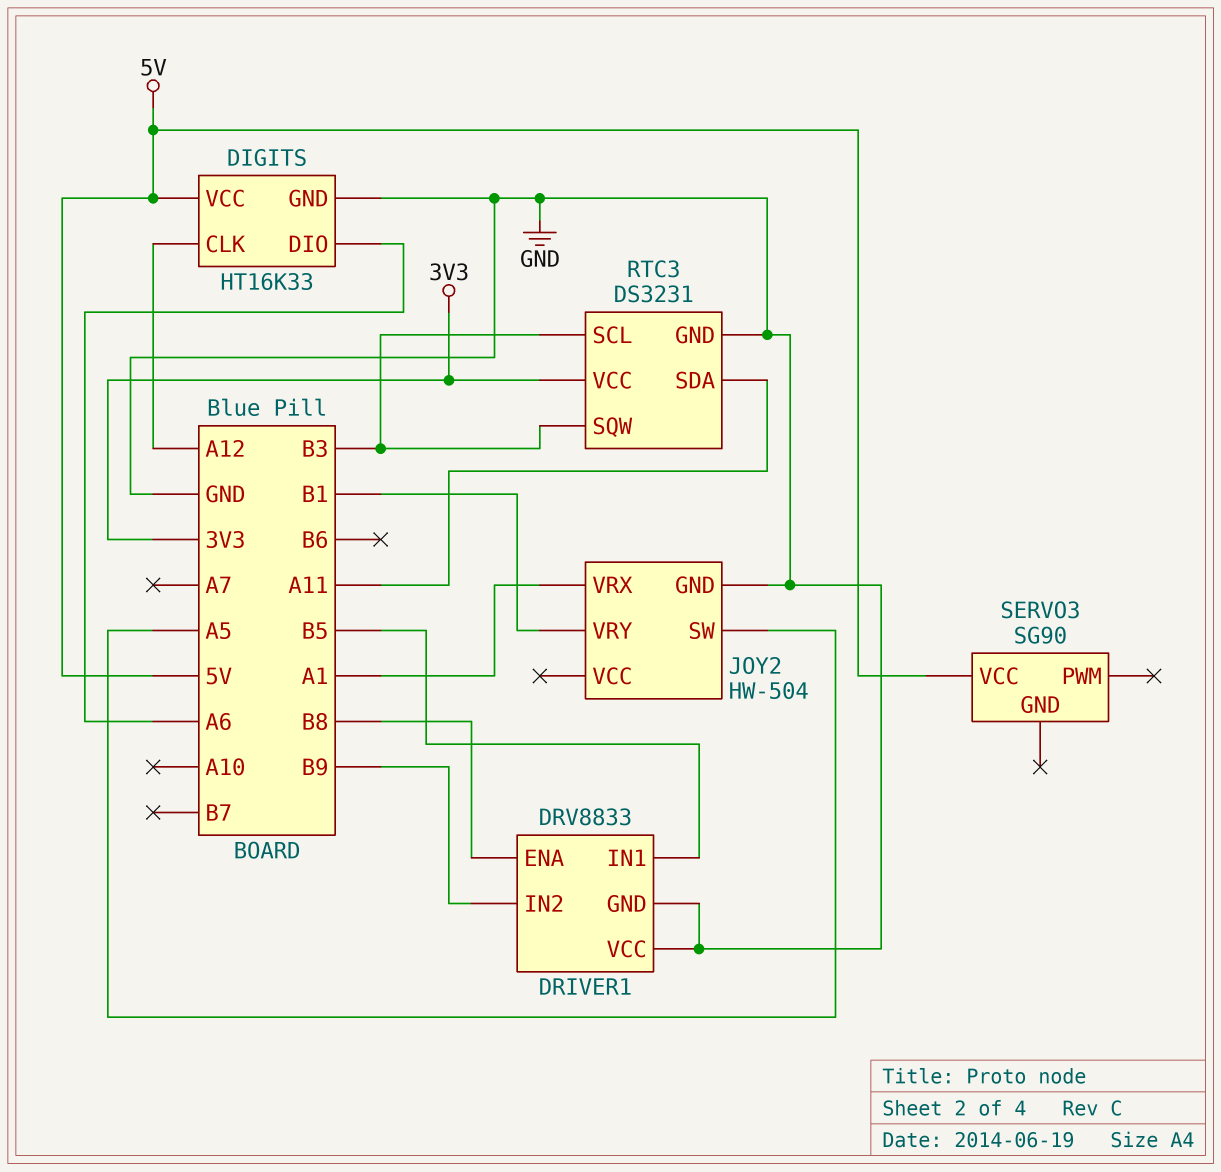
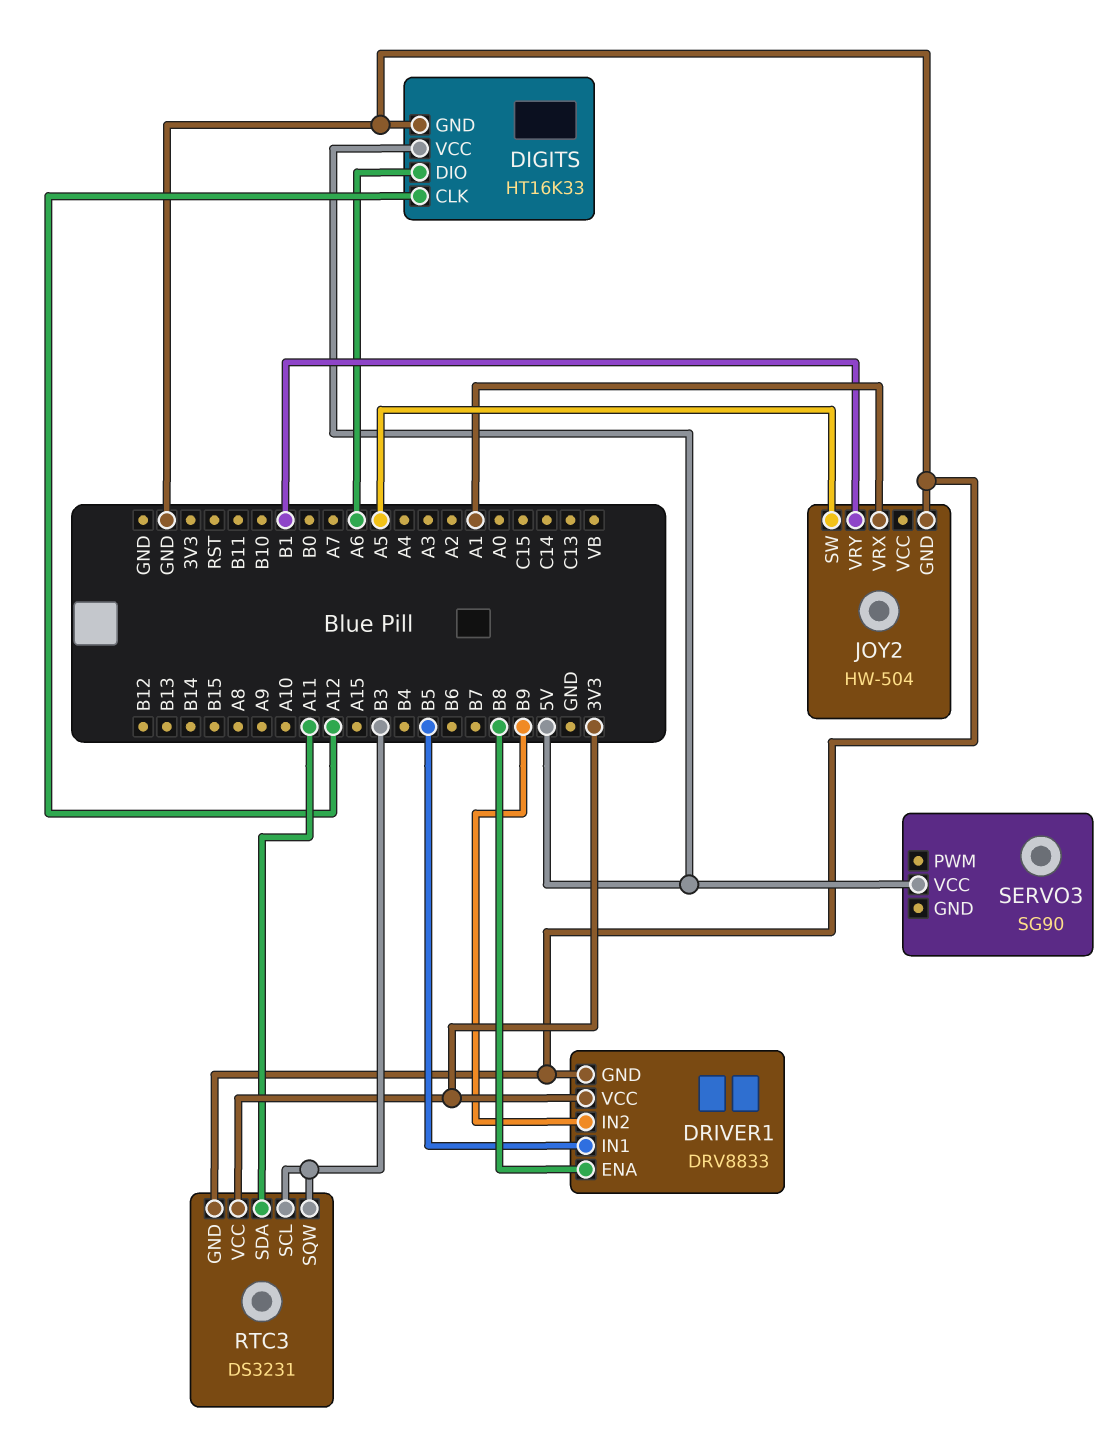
DRIVER1 pin VCC: GND -> 3V3

